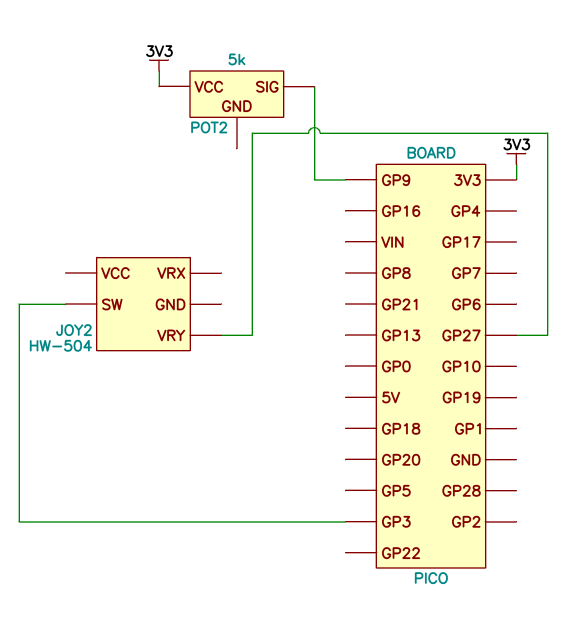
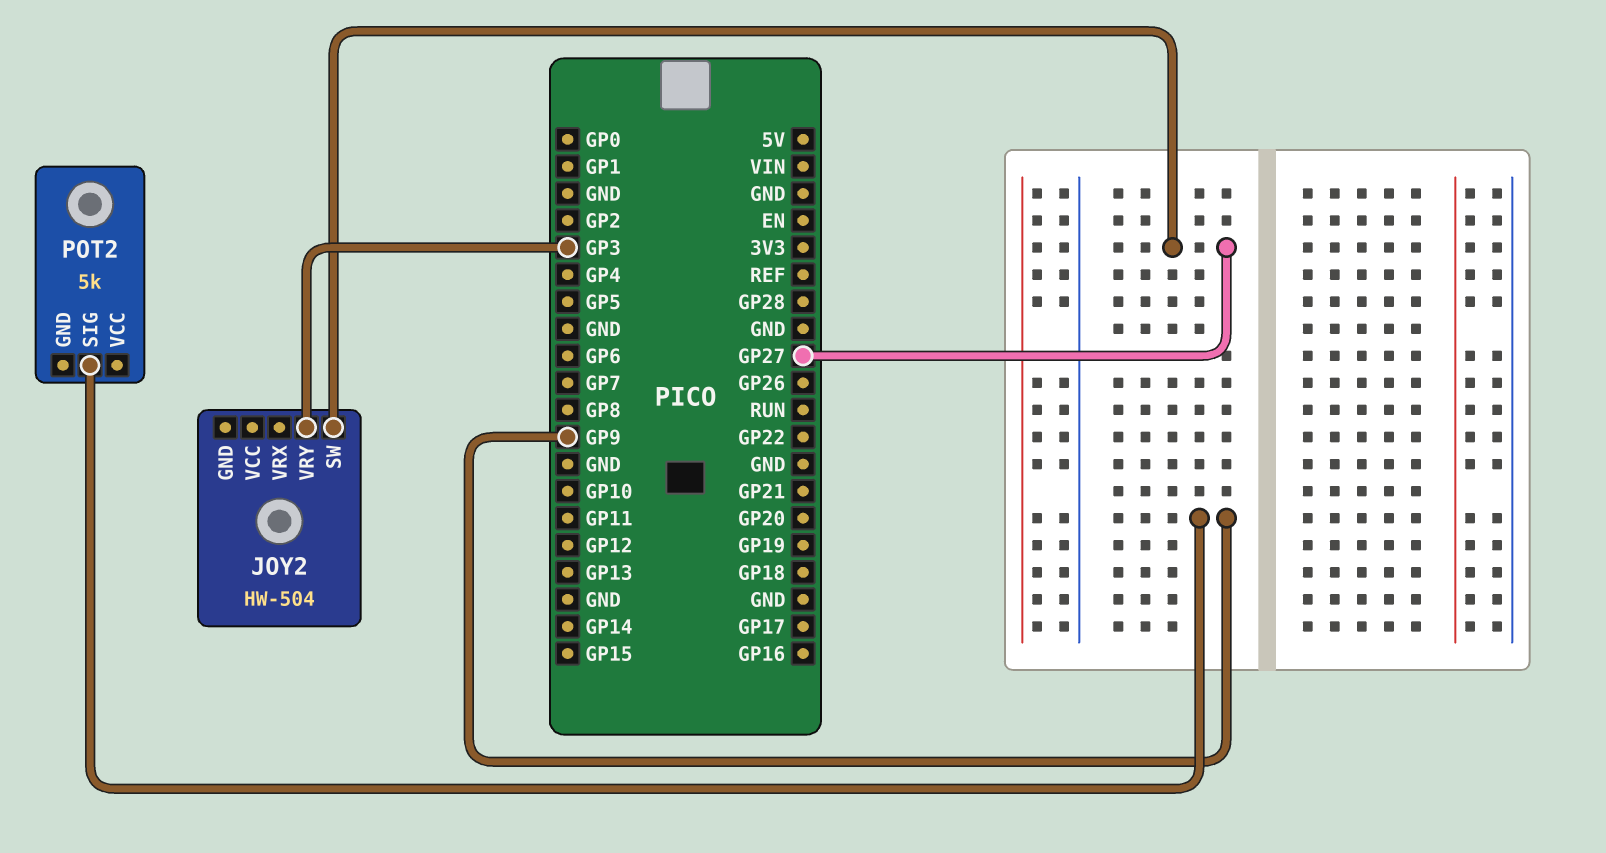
JOY2 pin SW: GP3 -> GP27
JOY2 pin VRY: GP27 -> GP3
POT2 pin VCC: 3V3 -> none

